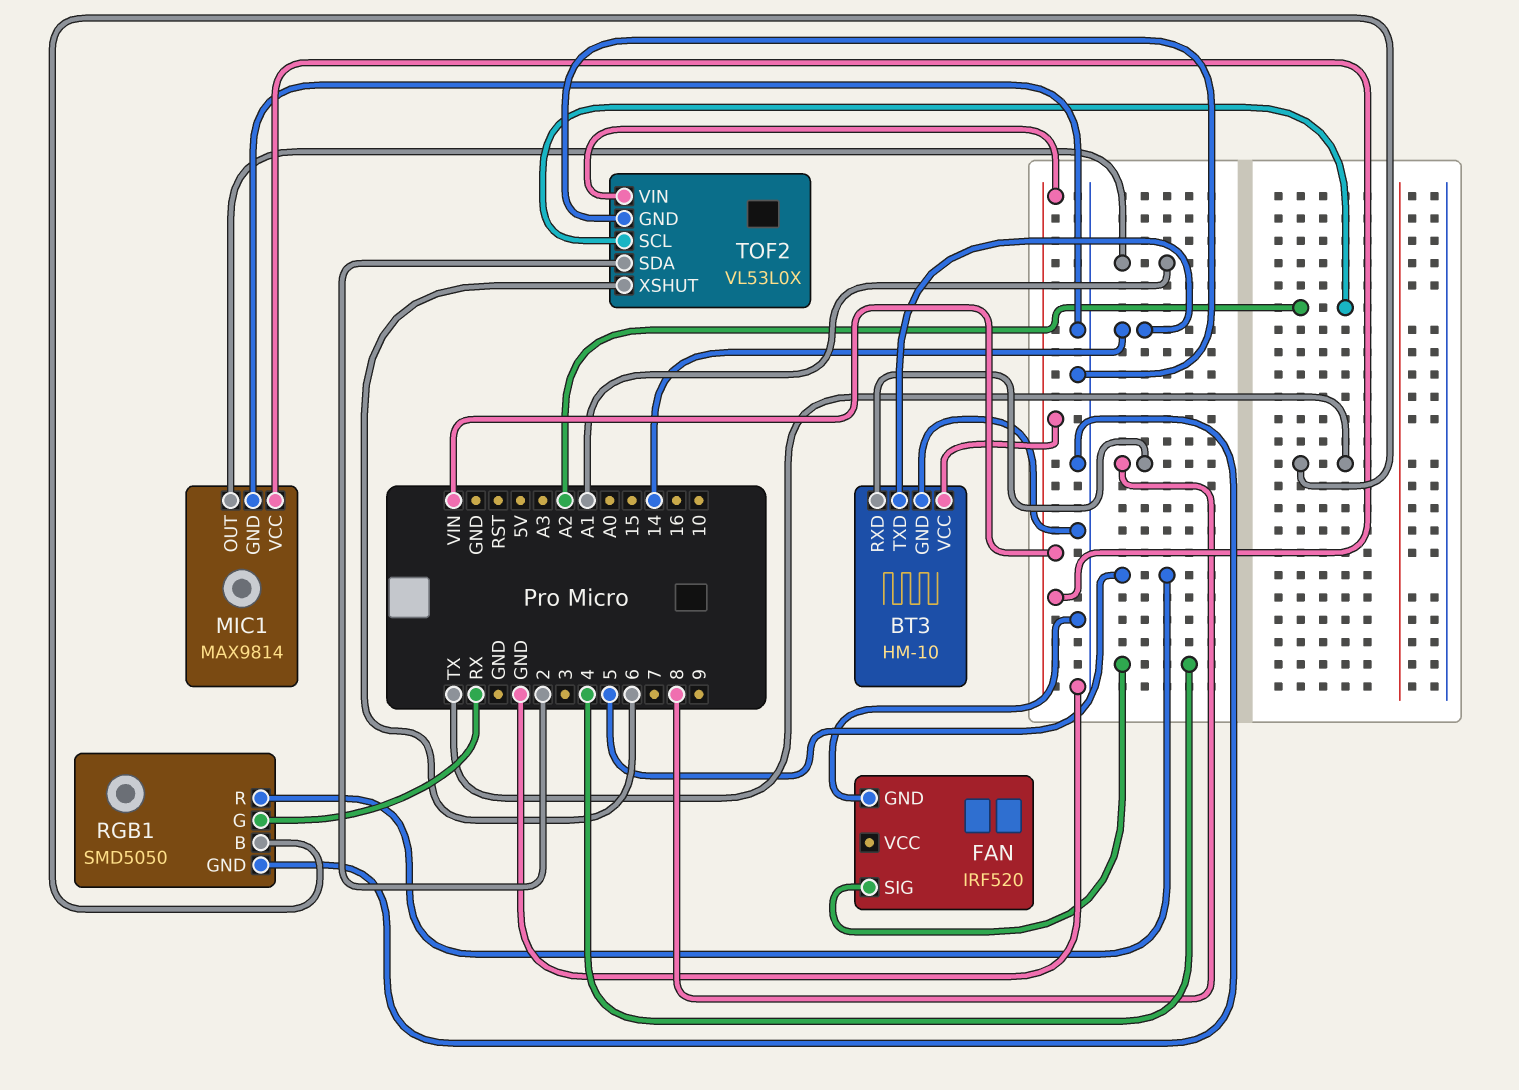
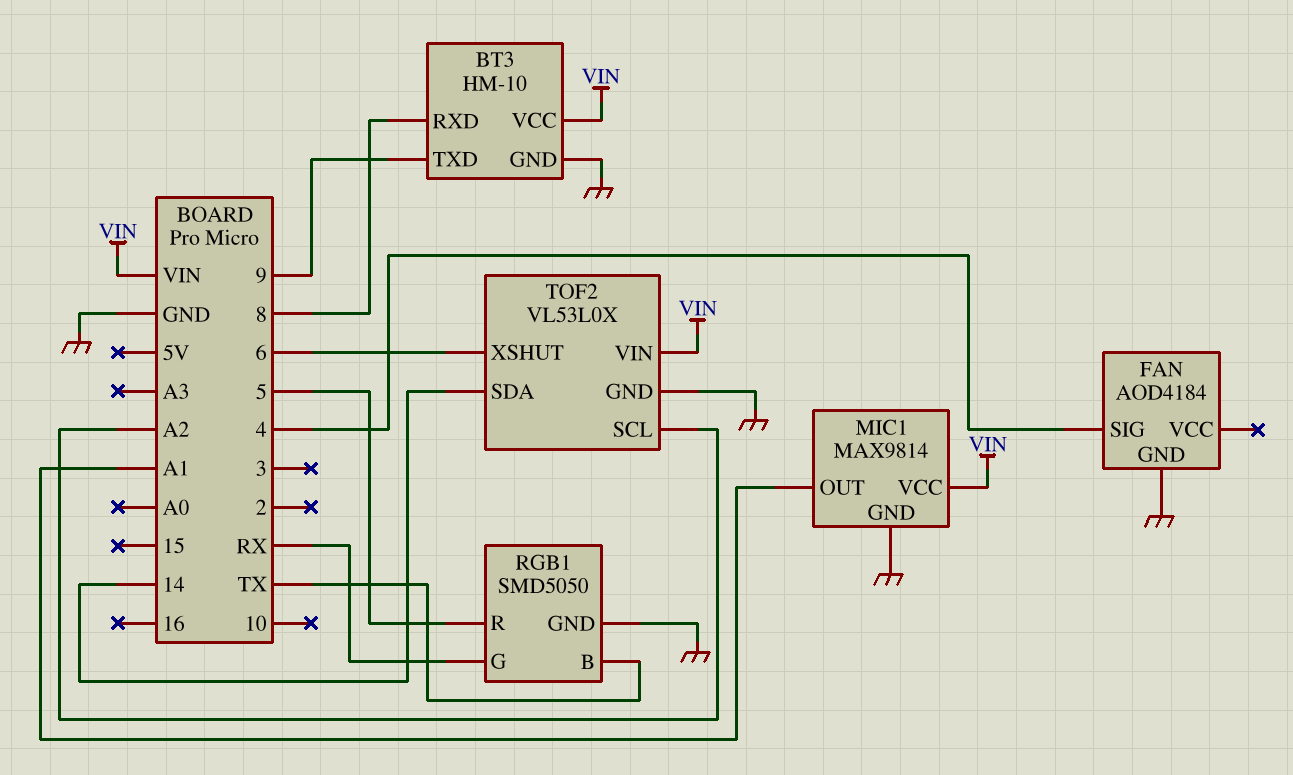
BT3 pin TXD: 14 -> 9
FAN: IRF520 -> AOD4184
TOF2 pin SDA: 2 -> 14

